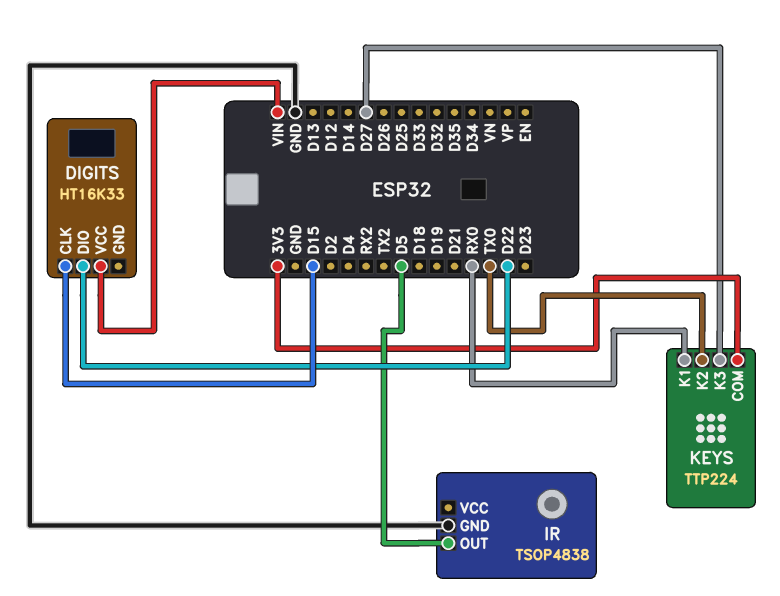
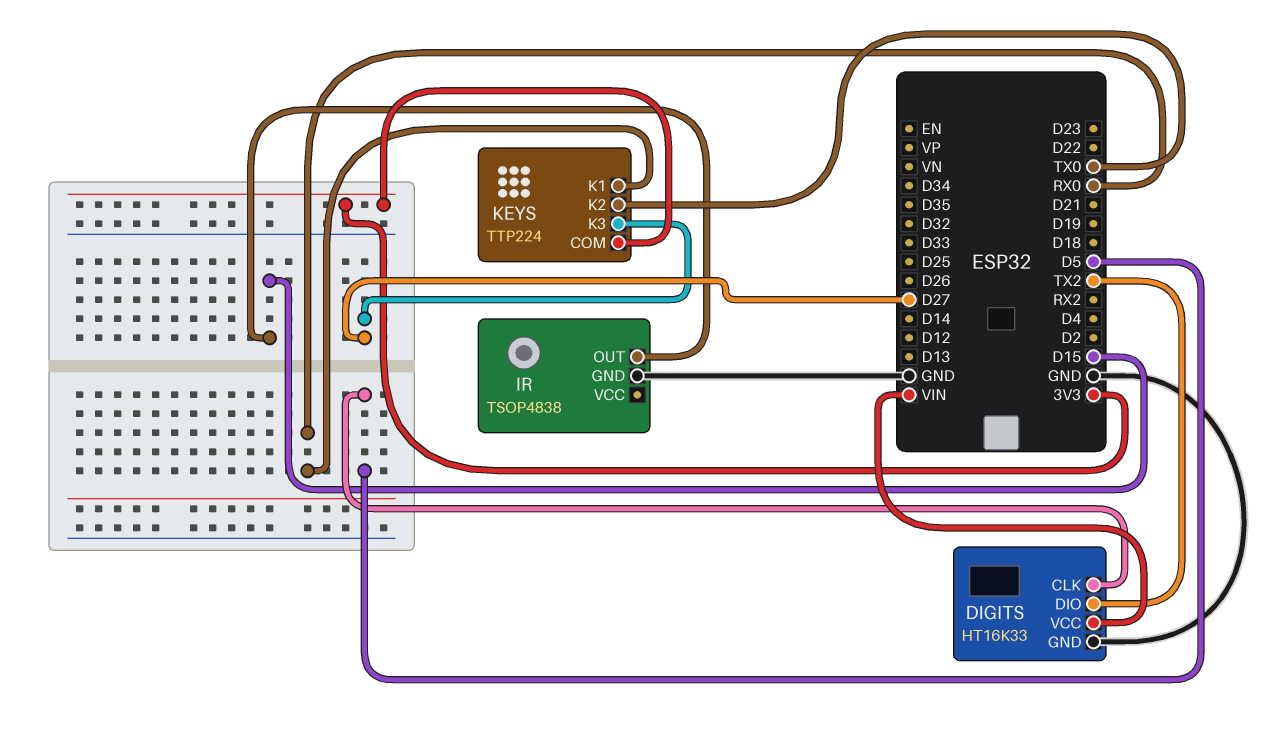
DIGITS pin CLK: D15 -> D5
DIGITS pin DIO: D22 -> TX2
DIGITS pin GND: none -> GND
IR pin OUT: D5 -> D15

